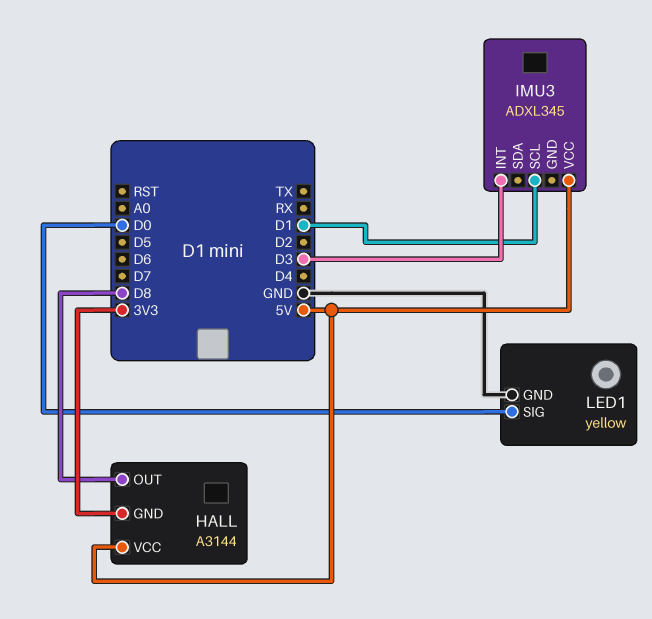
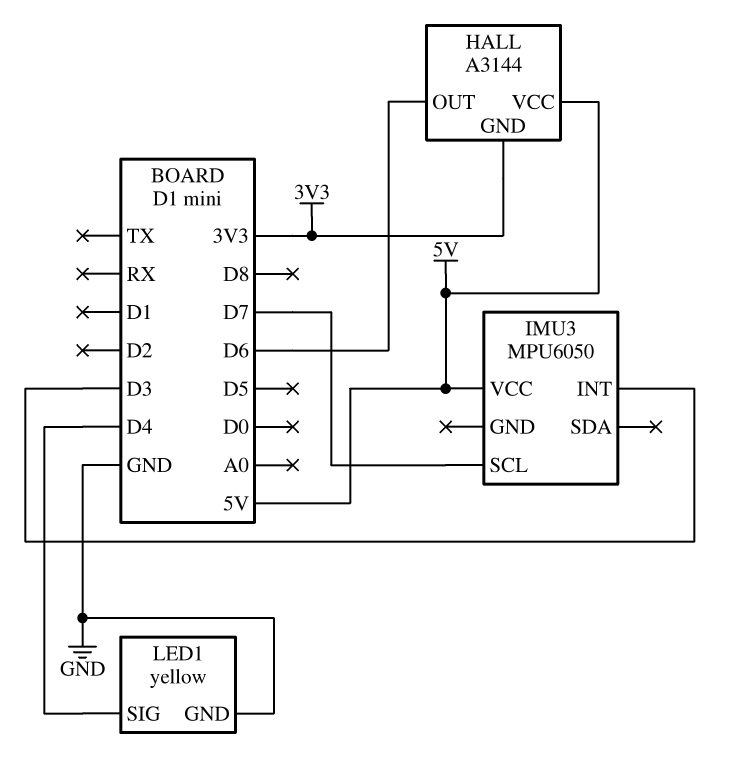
HALL pin OUT: D8 -> D6
IMU3: ADXL345 -> MPU6050
IMU3 pin SCL: D1 -> D7
LED1 pin SIG: D0 -> D4

